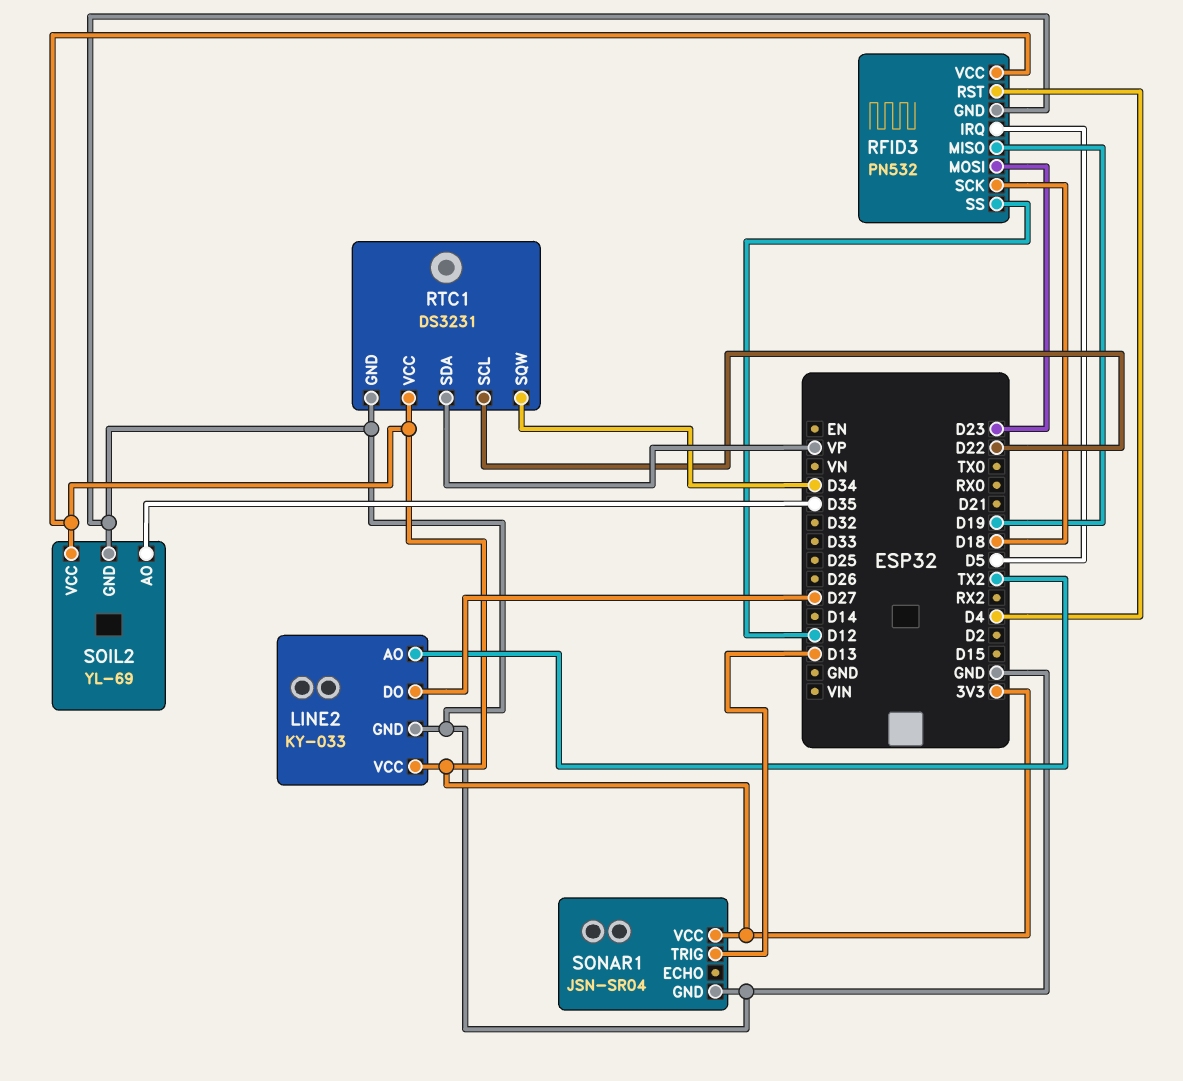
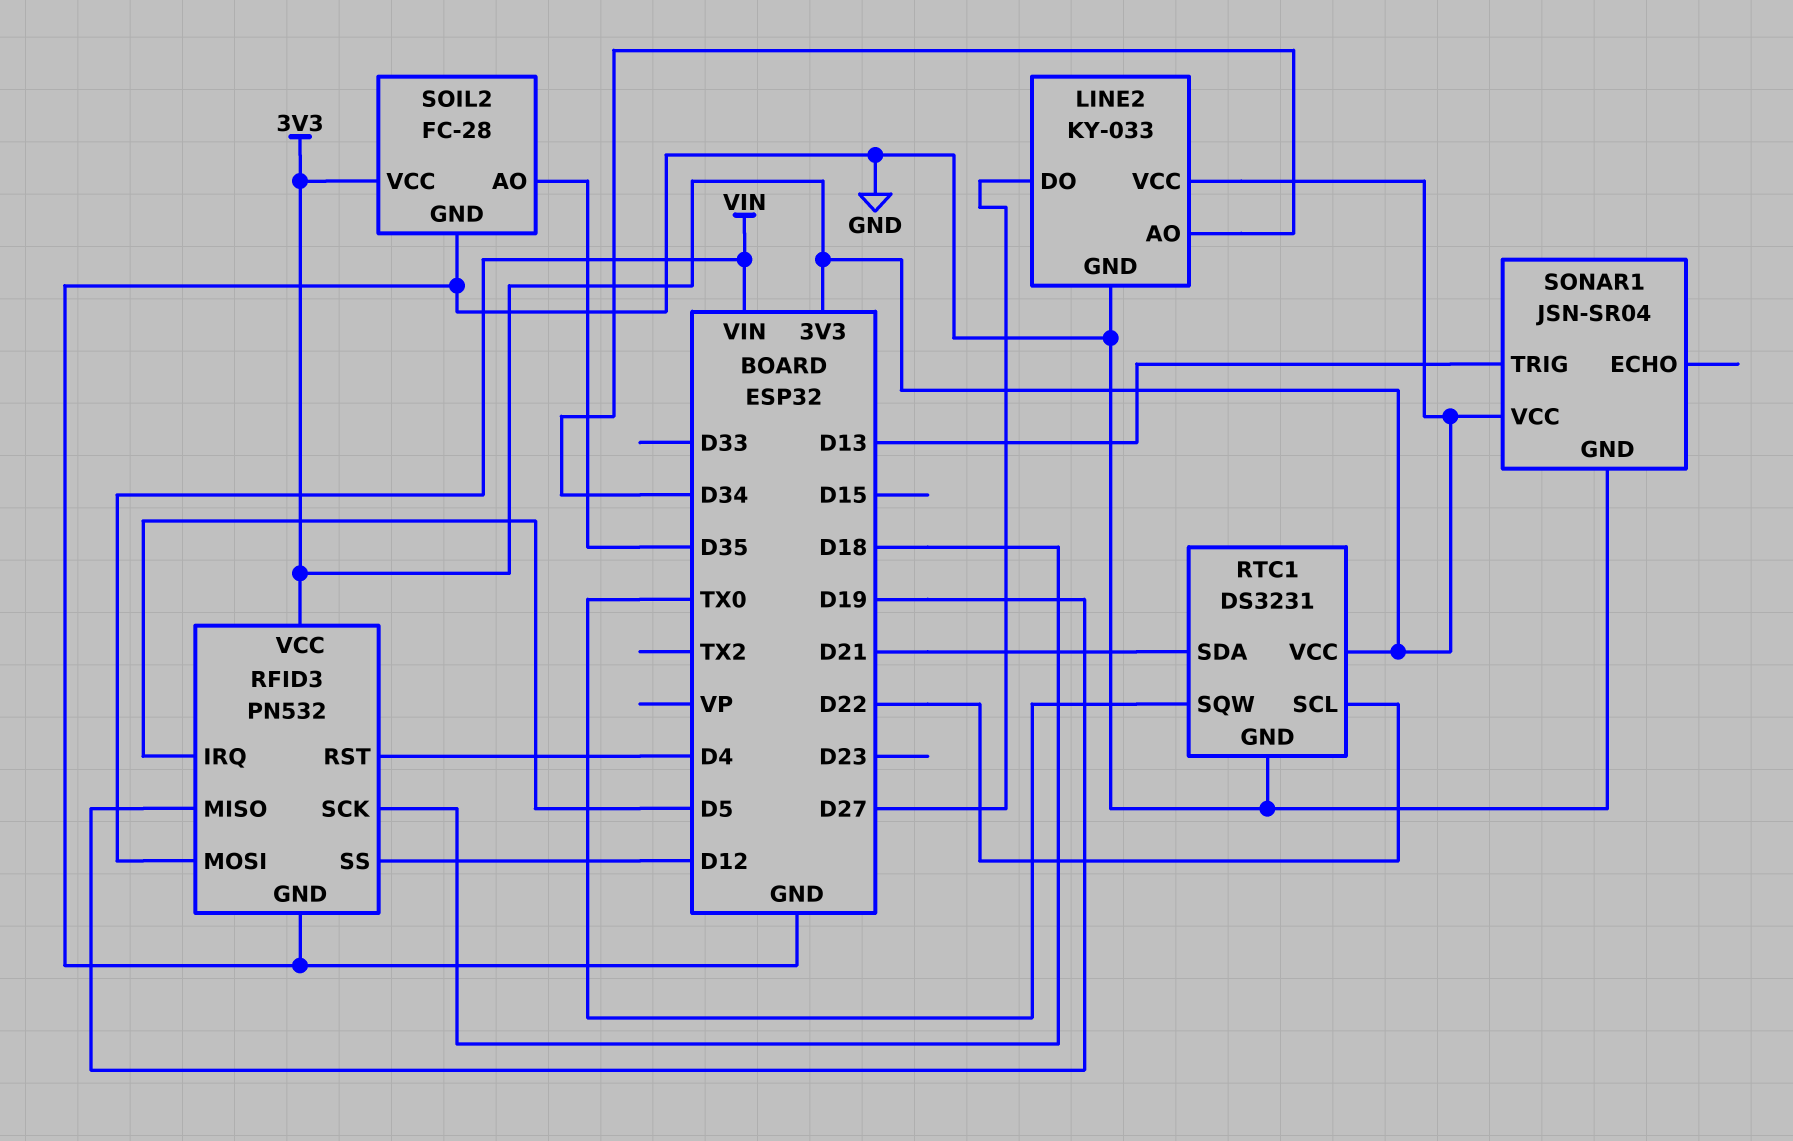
LINE2 pin AO: TX2 -> D34
RFID3 pin MOSI: D23 -> VIN
RTC1 pin SDA: VP -> D21
RTC1 pin SQW: D34 -> TX0
SOIL2: YL-69 -> FC-28

